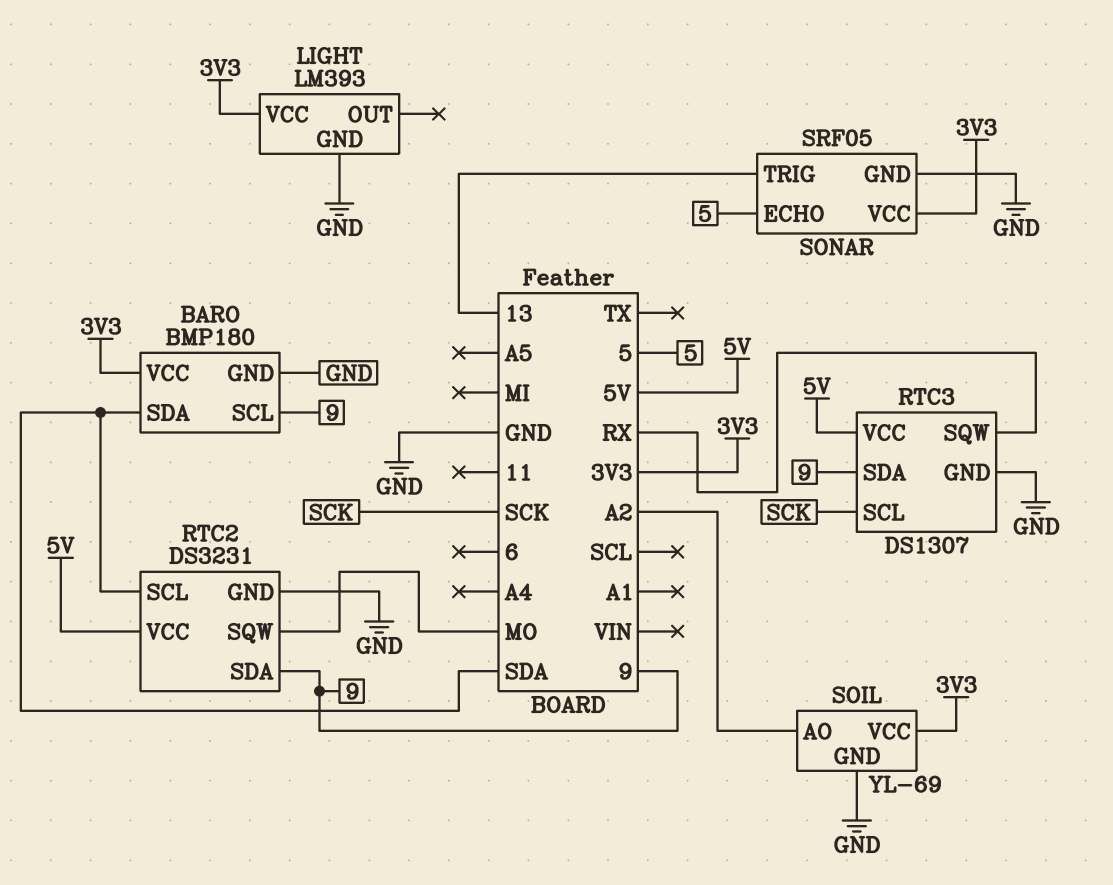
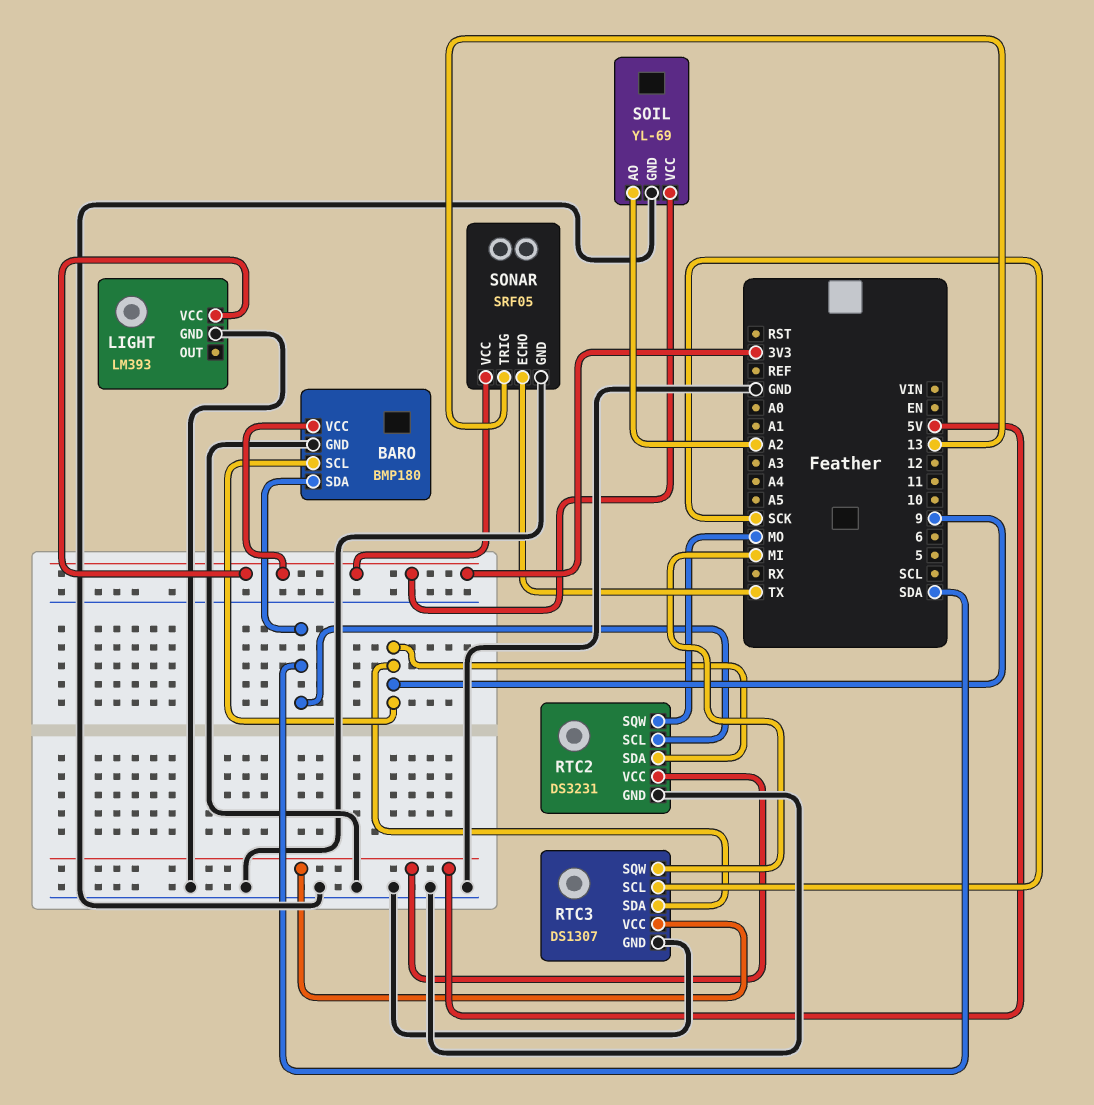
RTC3 pin SQW: RX -> MI
SONAR pin ECHO: 5 -> TX

